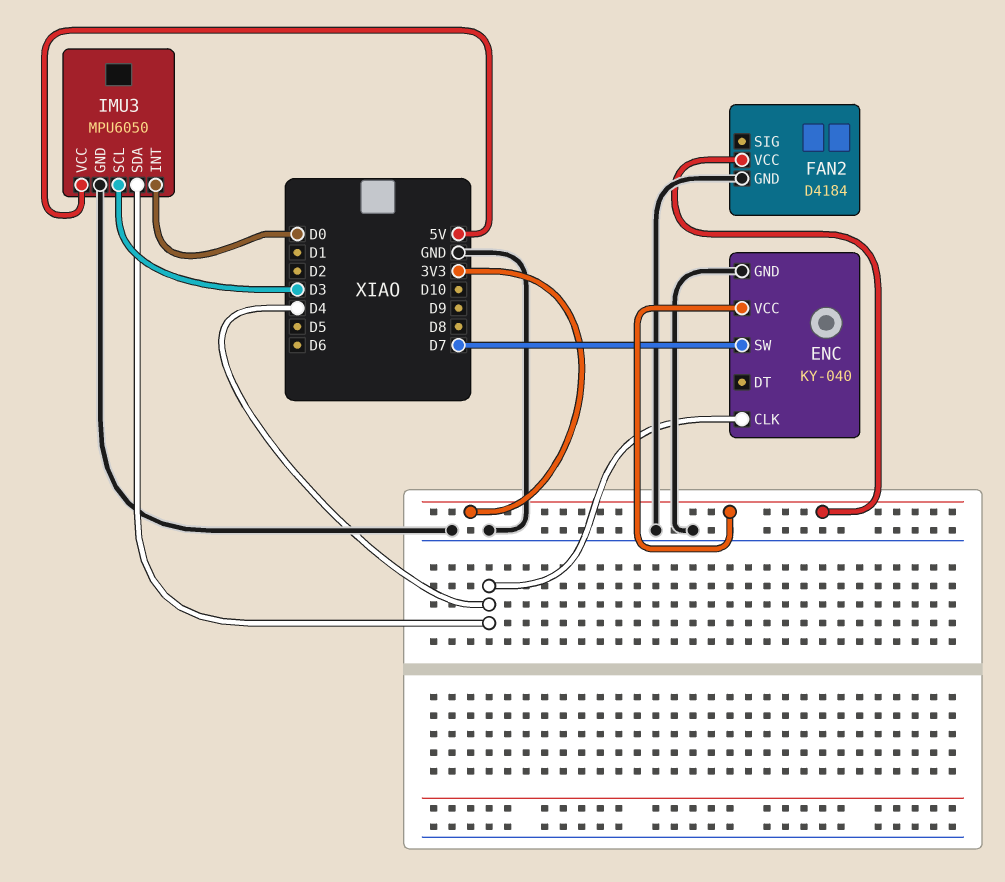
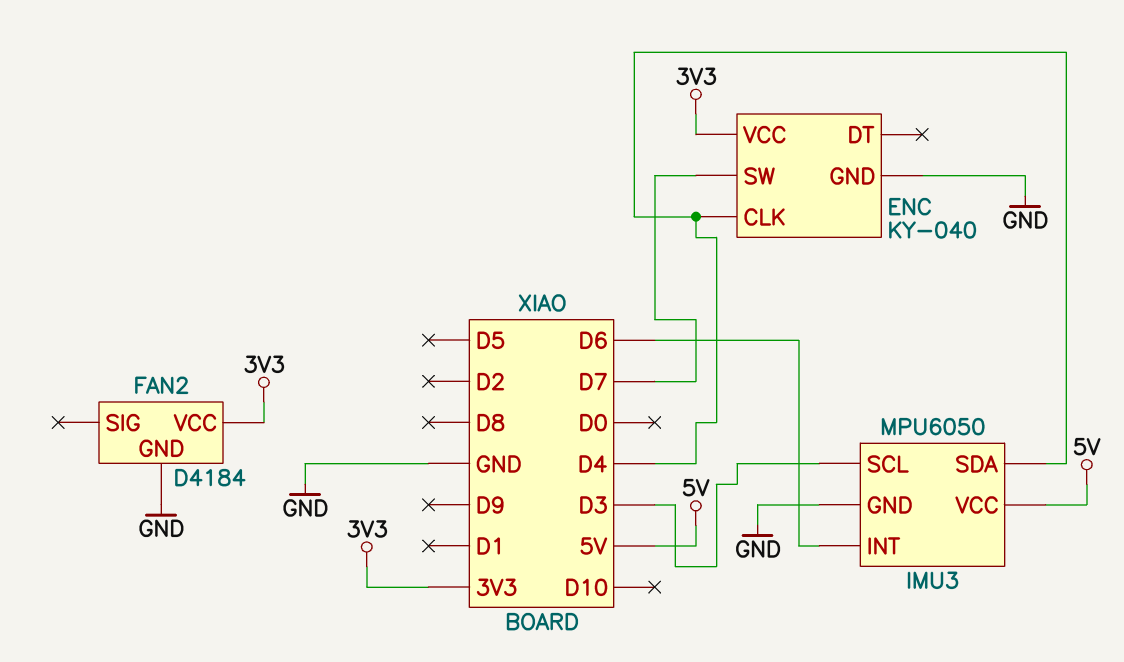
IMU3 pin INT: D0 -> D6

